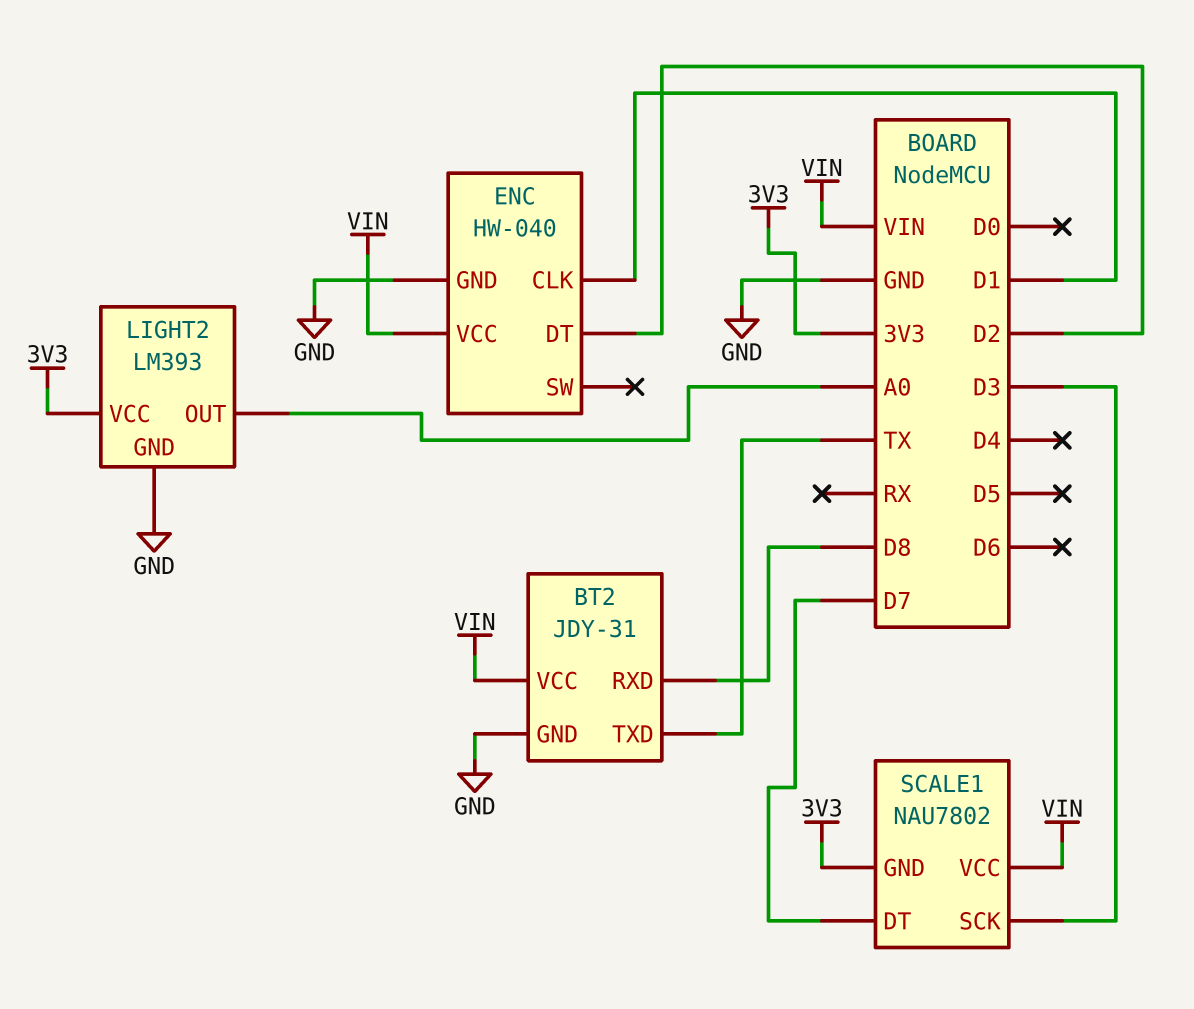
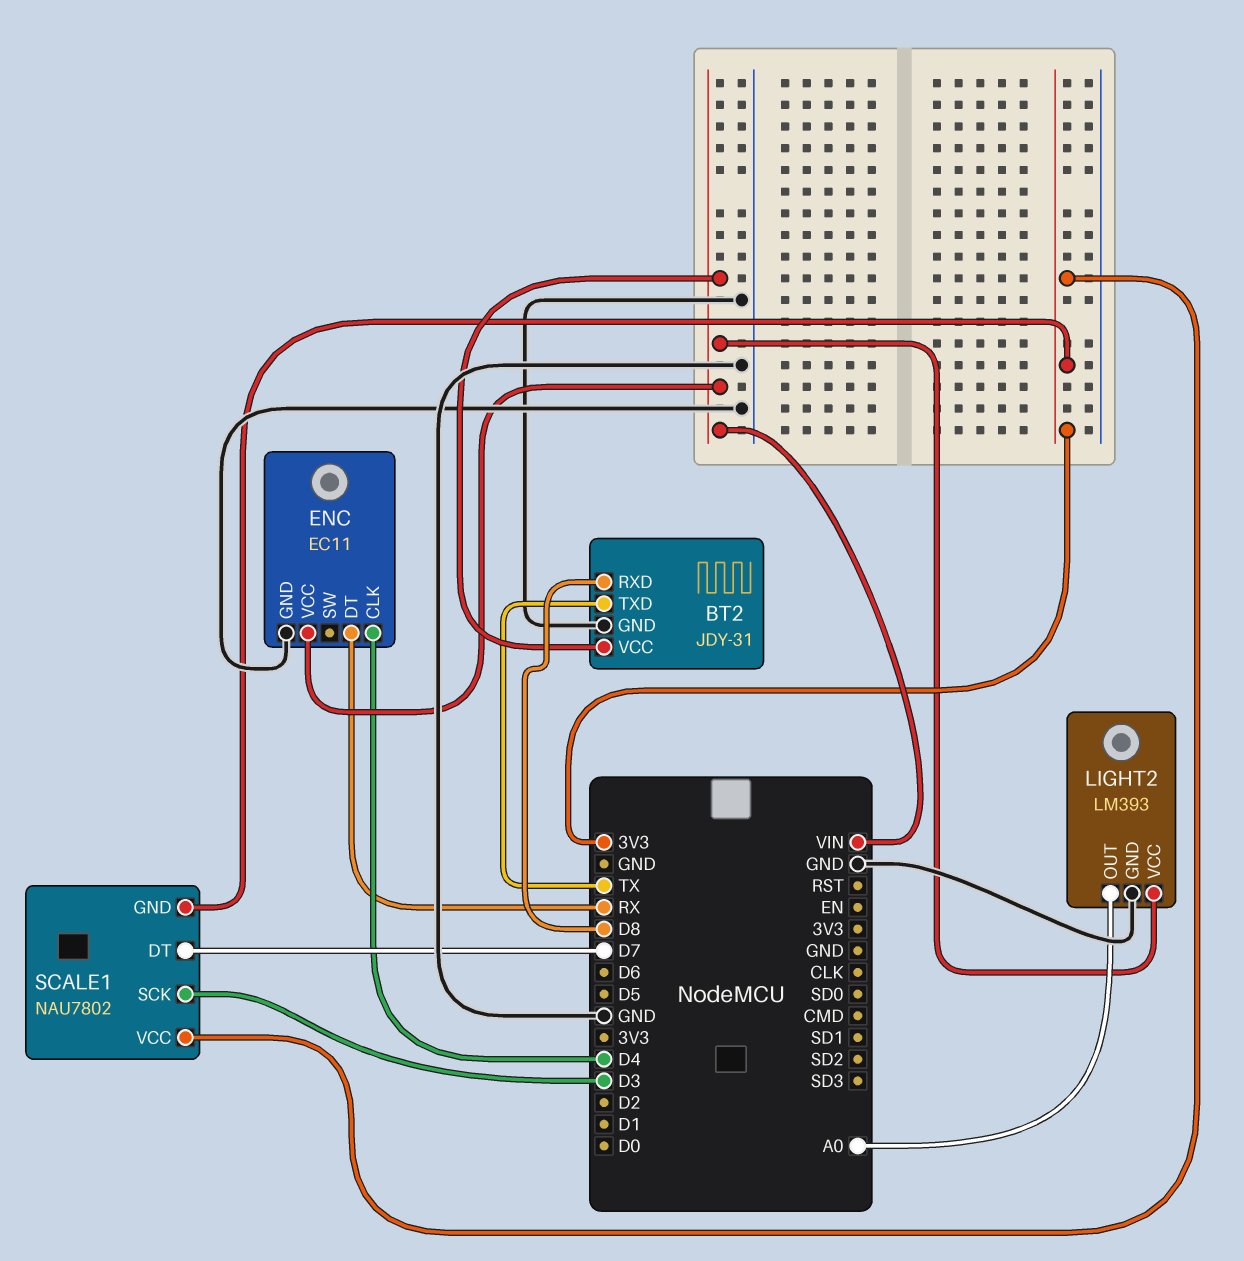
ENC: HW-040 -> EC11
ENC pin CLK: D1 -> D4
ENC pin DT: D2 -> RX
LIGHT2 pin VCC: 3V3 -> VIN
SCALE1 pin VCC: VIN -> 3V3

